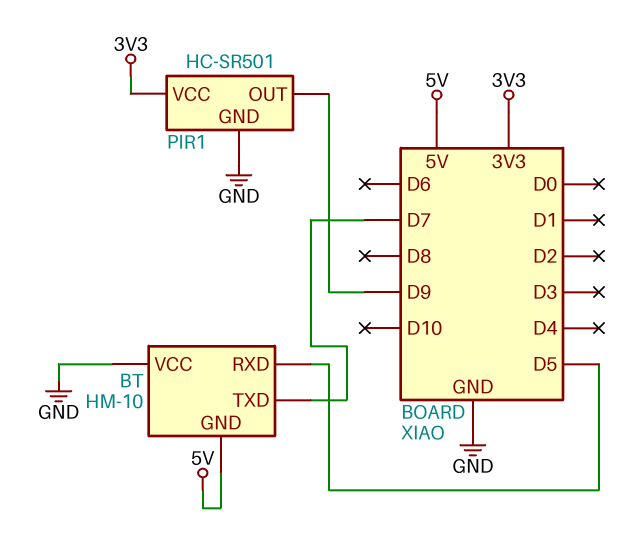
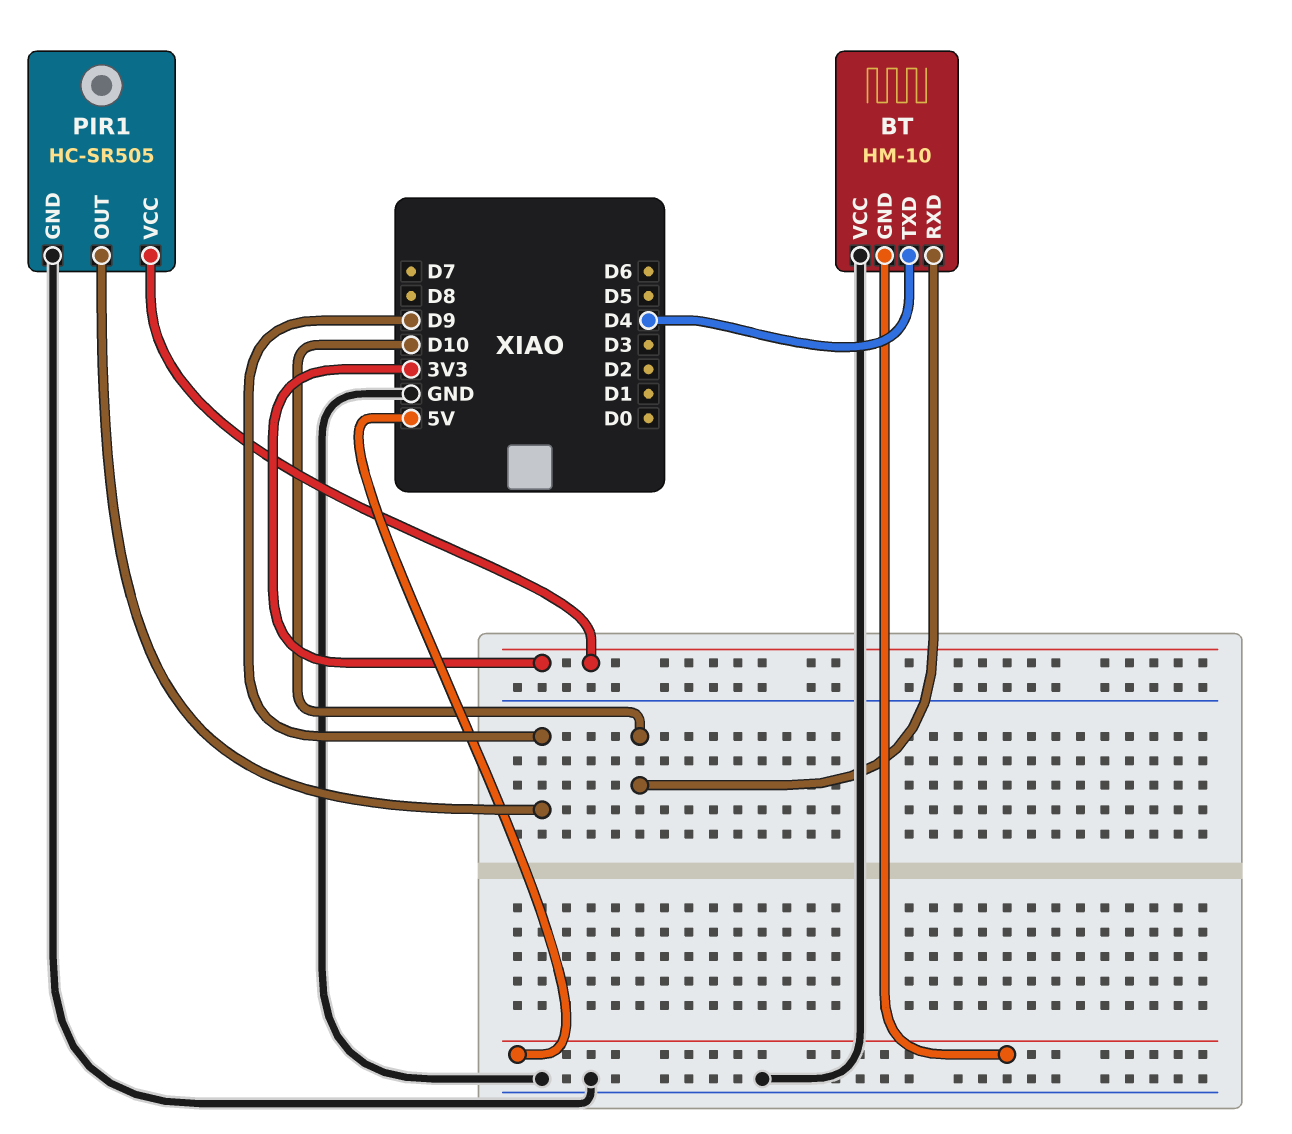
BT pin RXD: D5 -> D10
BT pin TXD: D7 -> D4
PIR1: HC-SR501 -> HC-SR505

